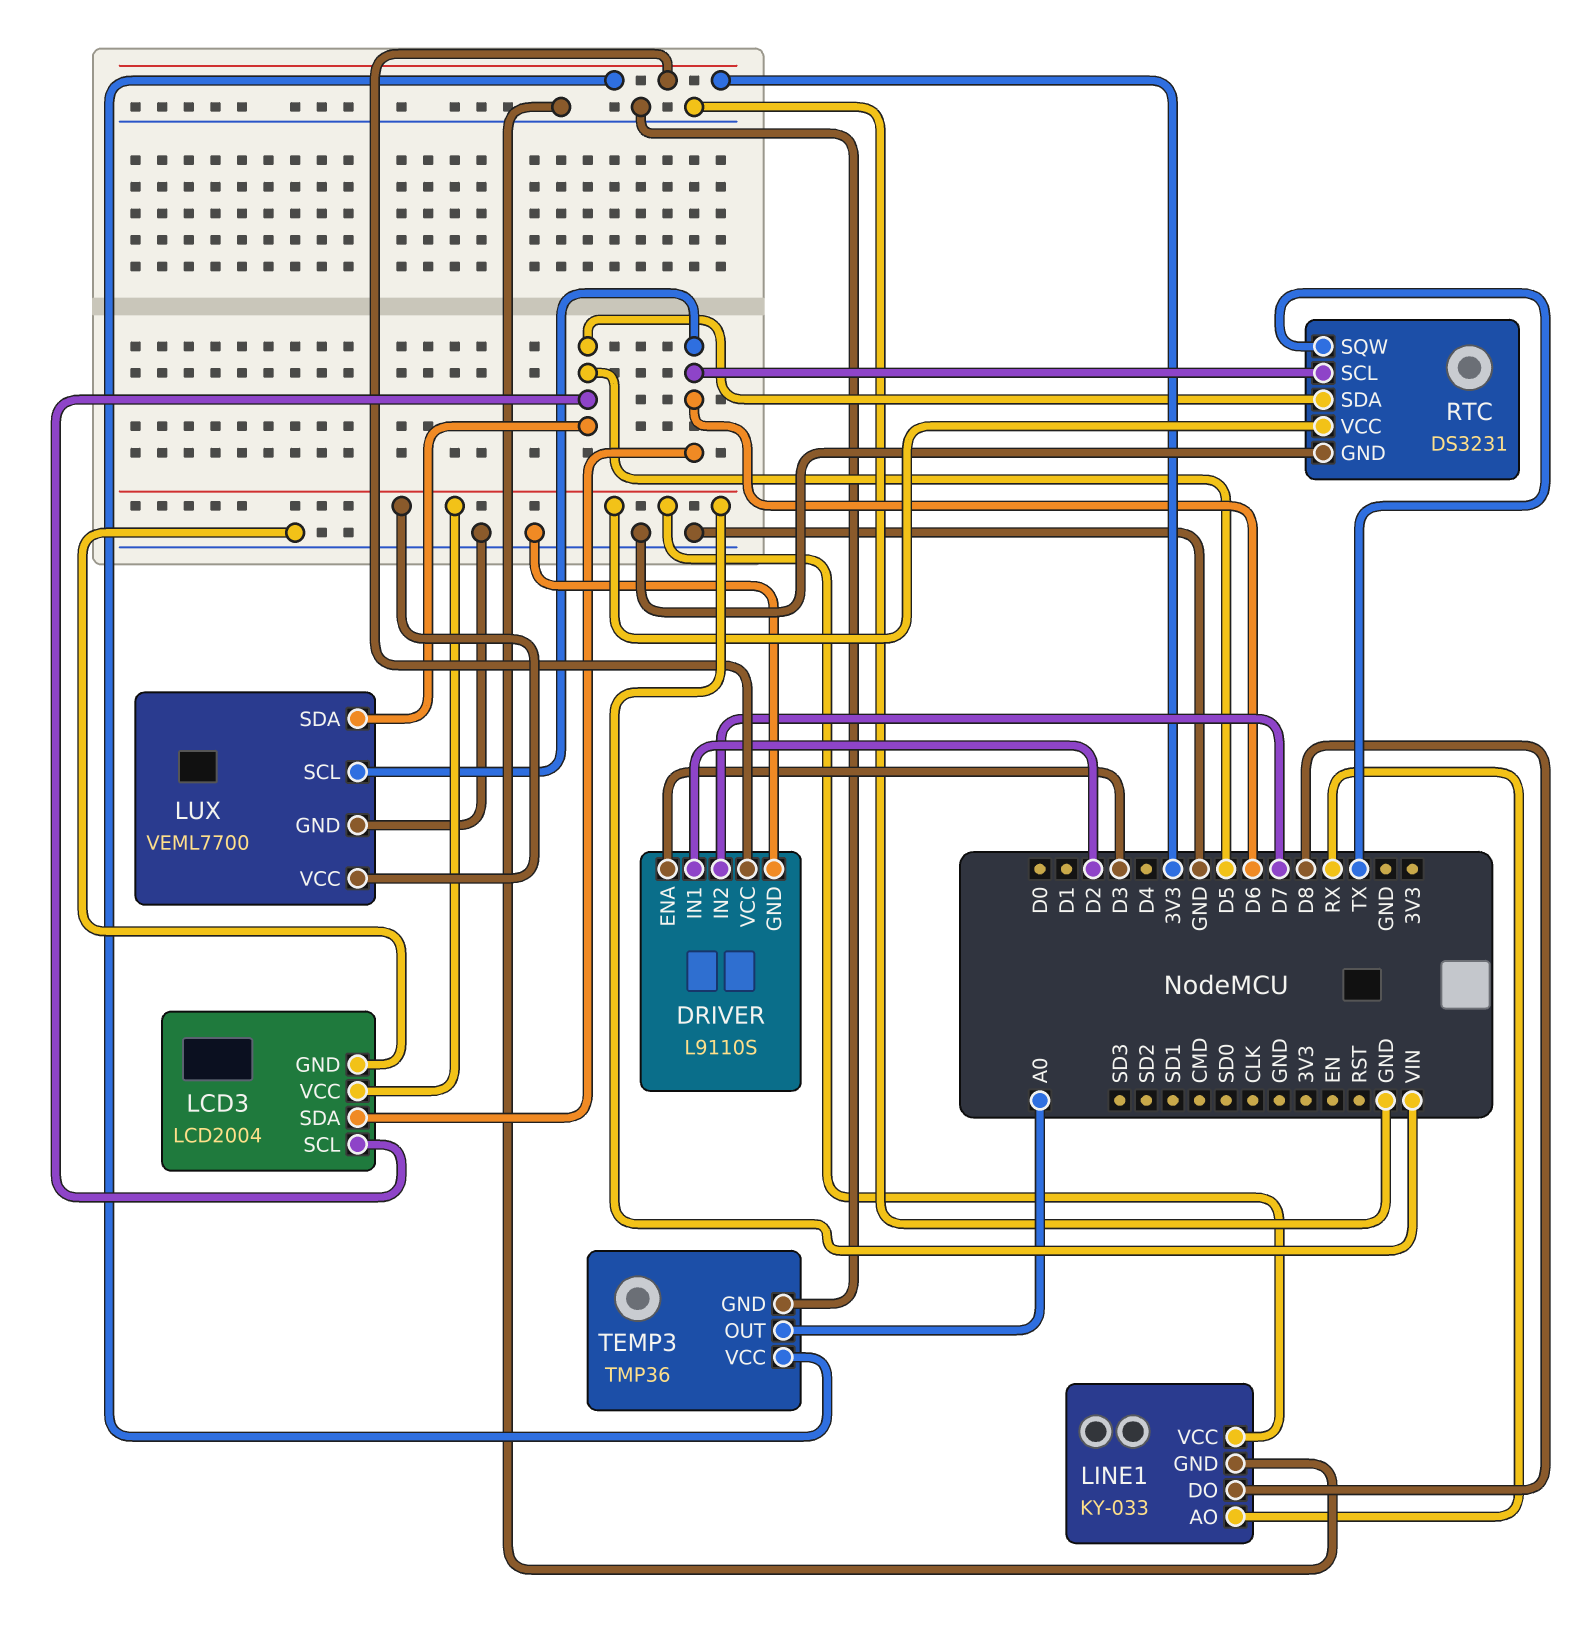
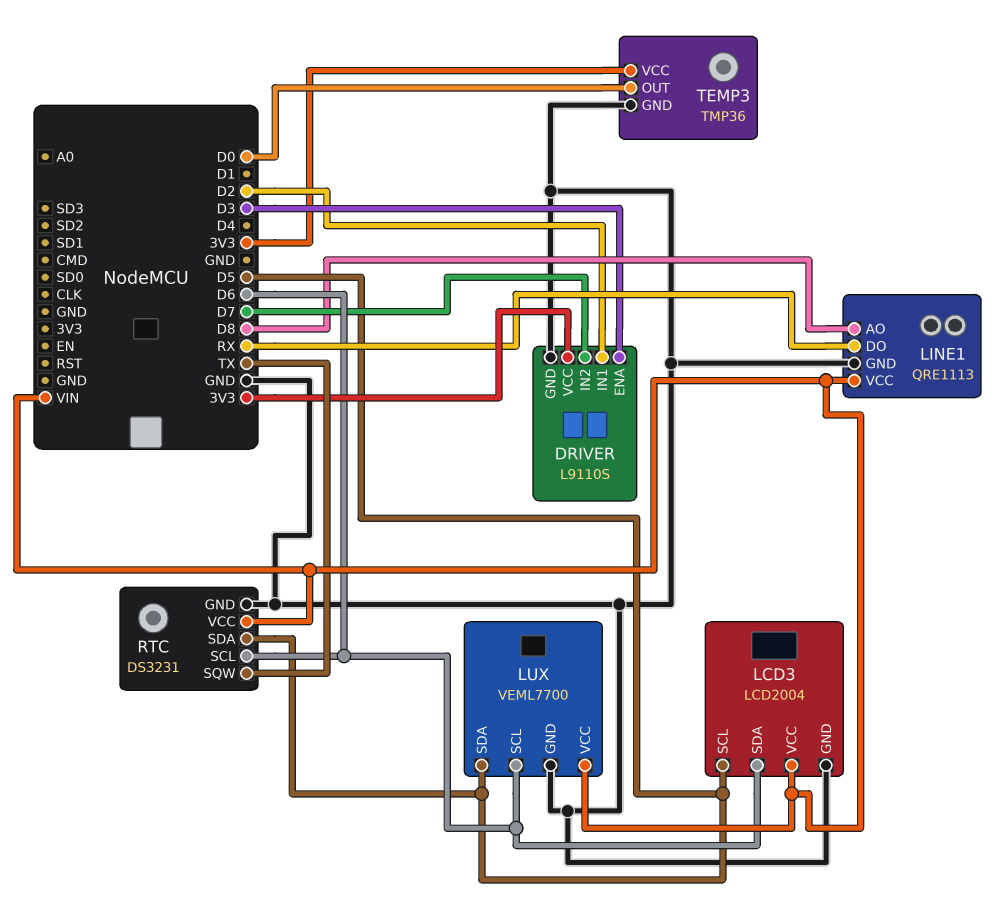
LINE1: KY-033 -> QRE1113
LINE1 pin AO: RX -> D8
LINE1 pin DO: D8 -> RX
TEMP3 pin OUT: A0 -> D0

